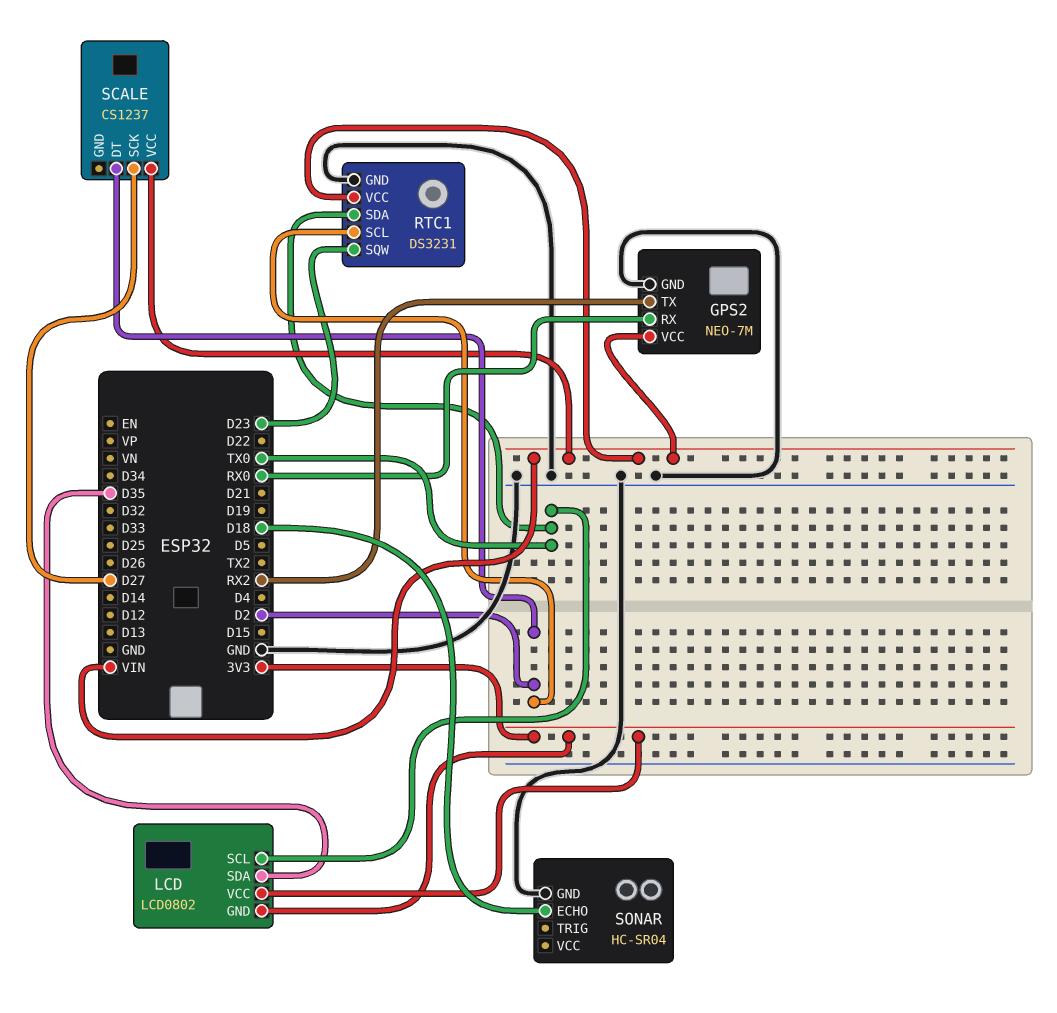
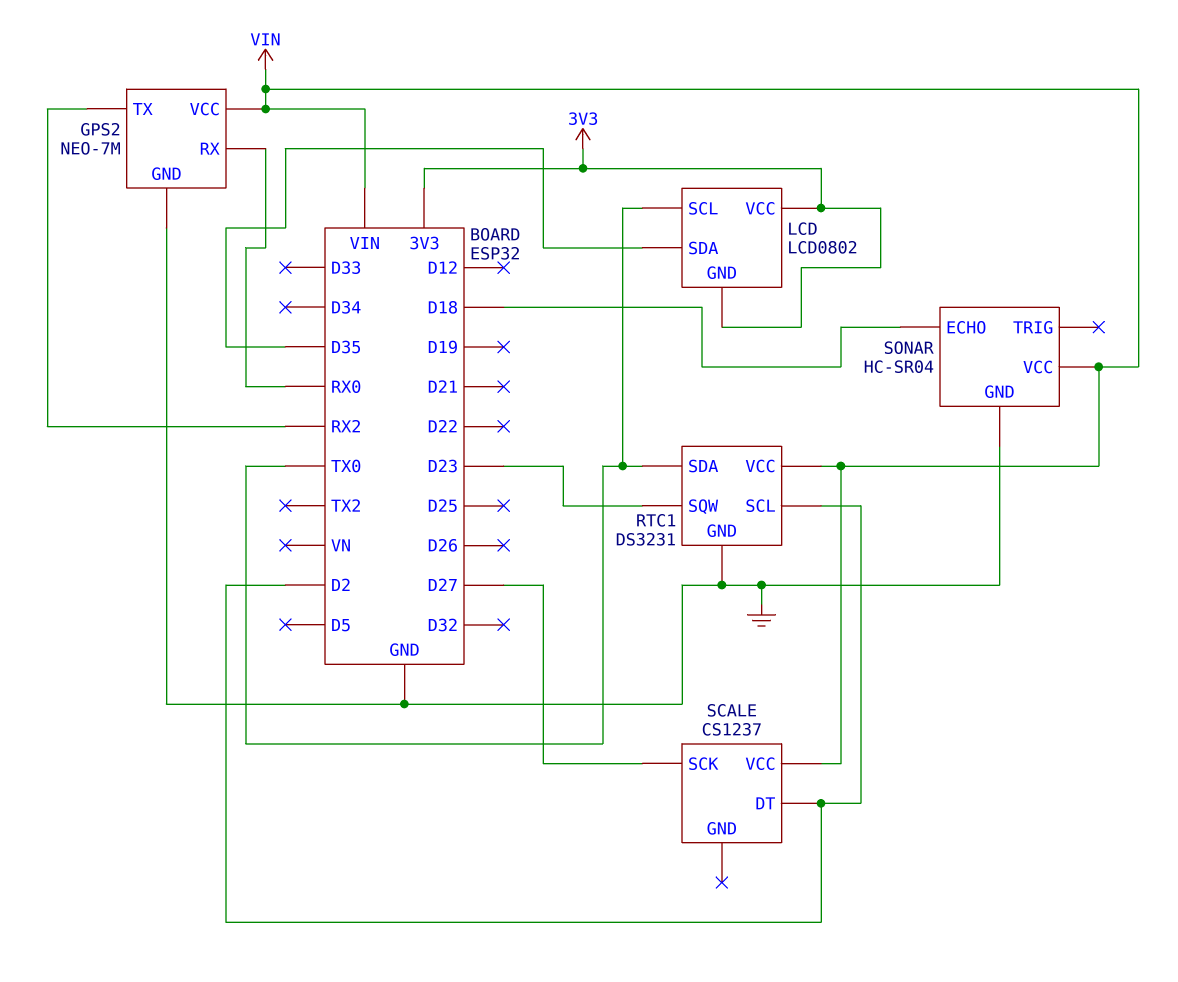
SONAR pin VCC: none -> VIN

